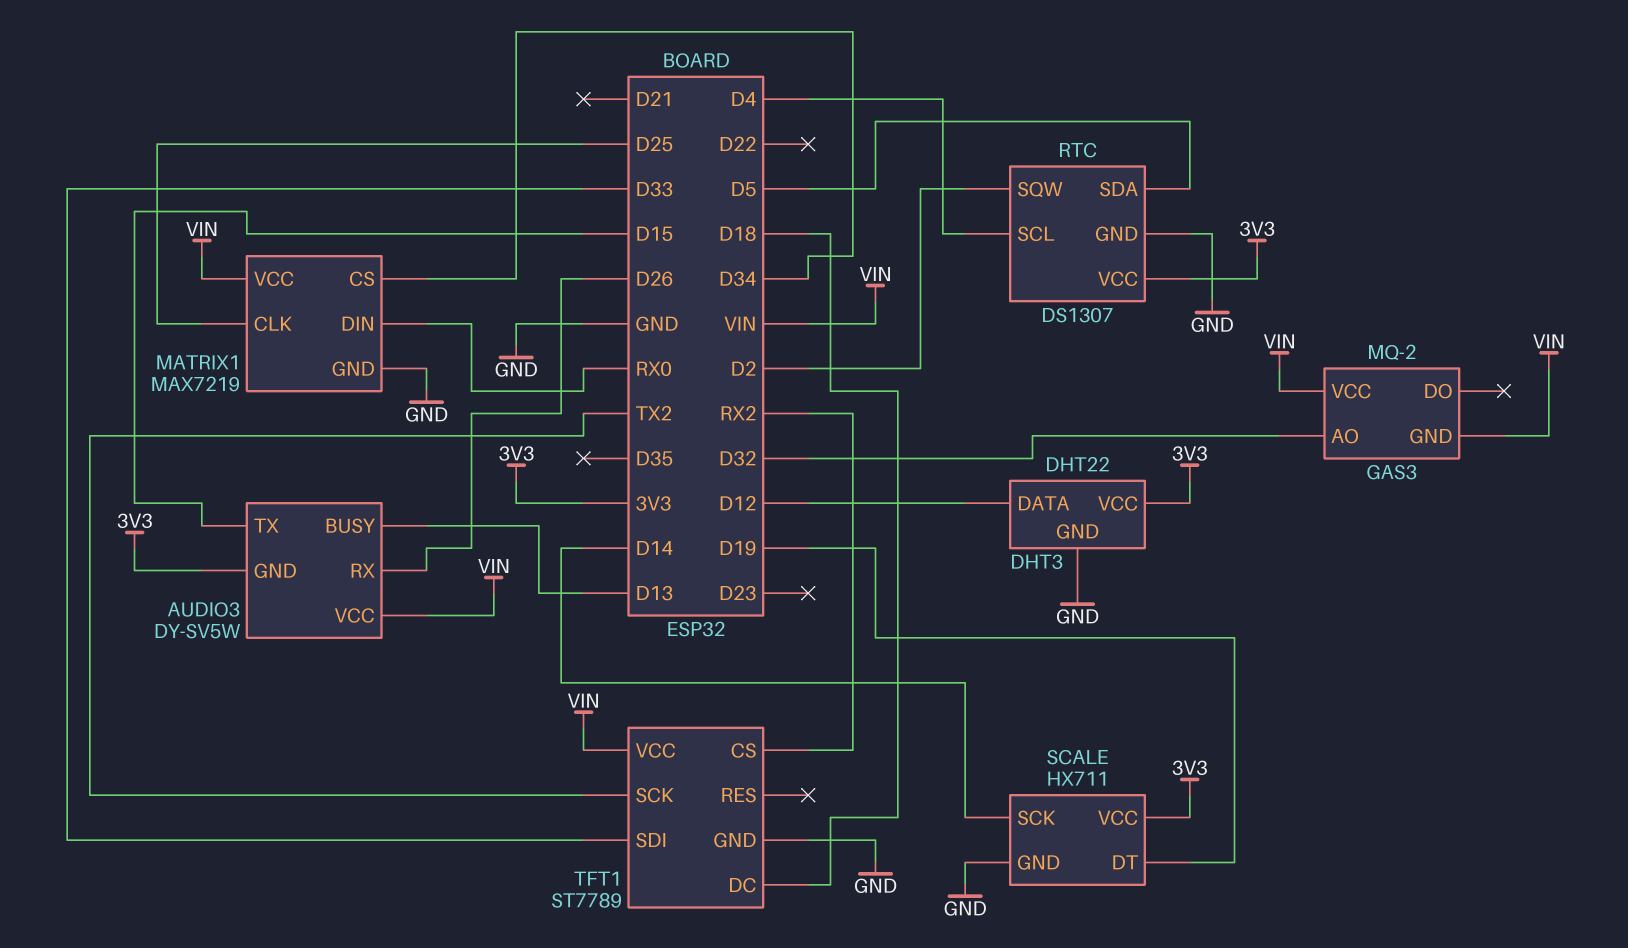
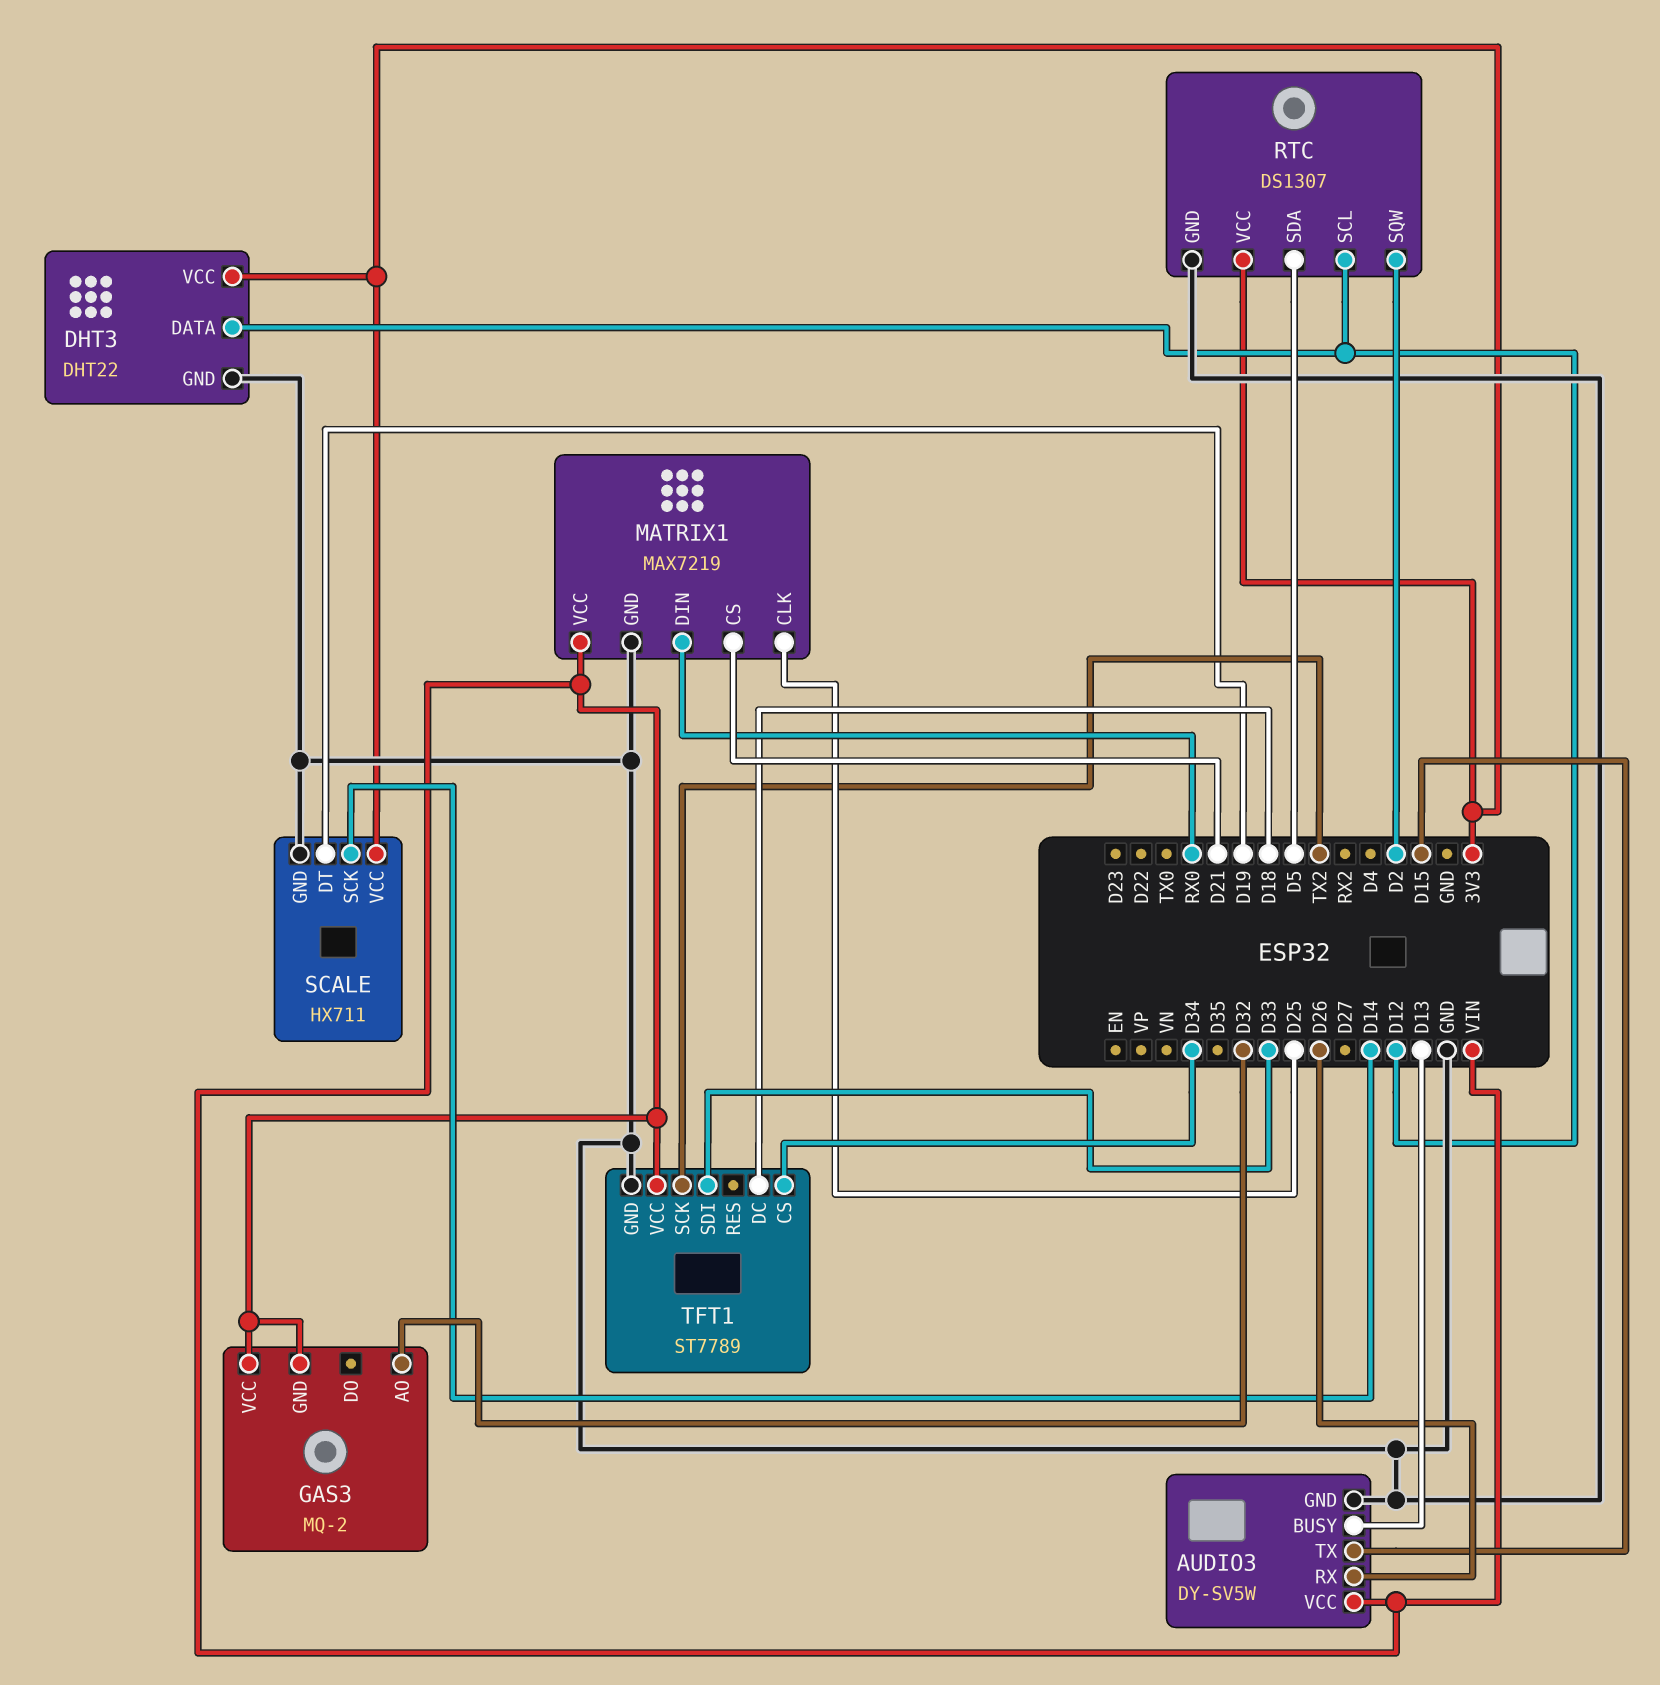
AUDIO3 pin GND: 3V3 -> GND
MATRIX1 pin CS: D34 -> D21
RTC pin SCL: D4 -> D12
TFT1 pin CS: RX2 -> D34

